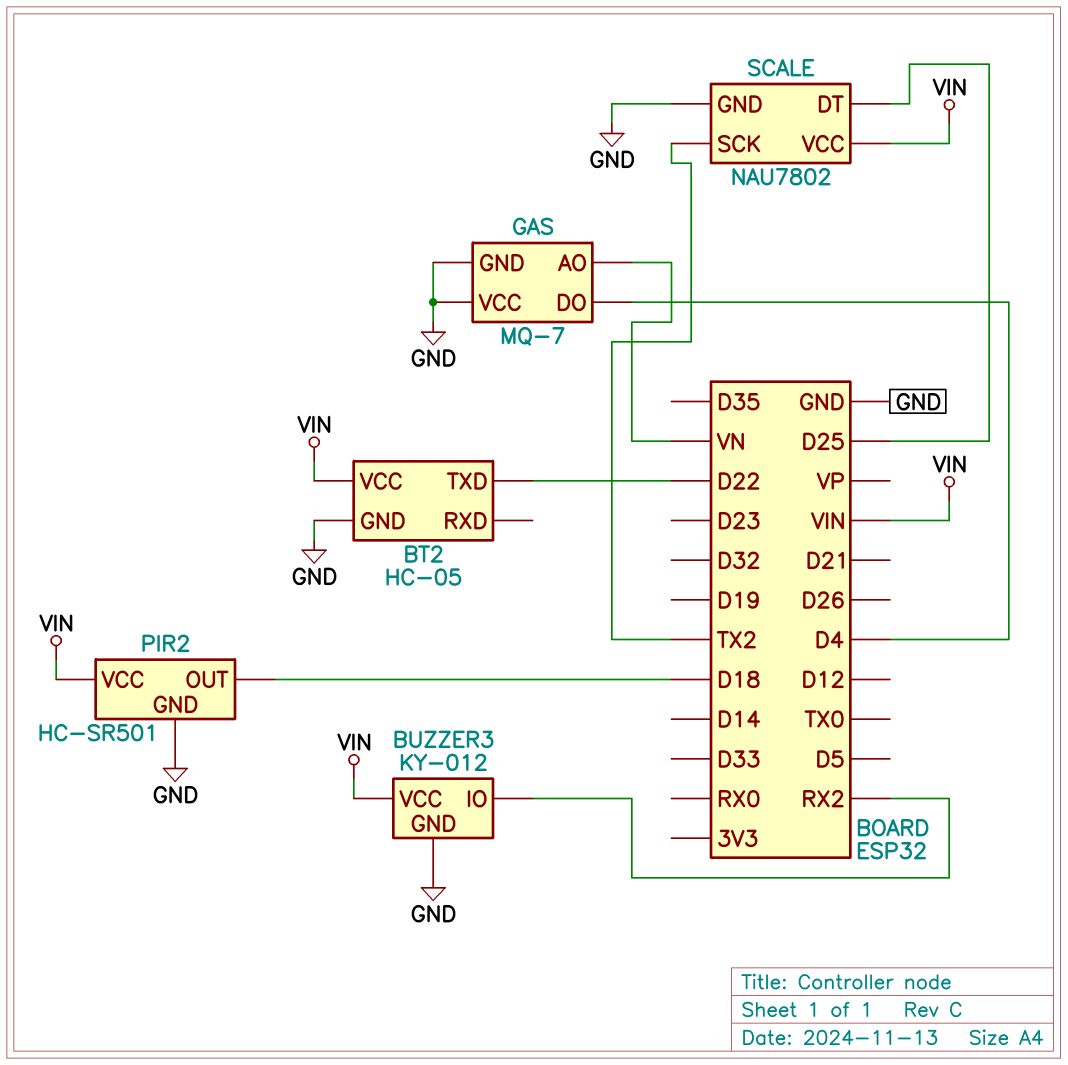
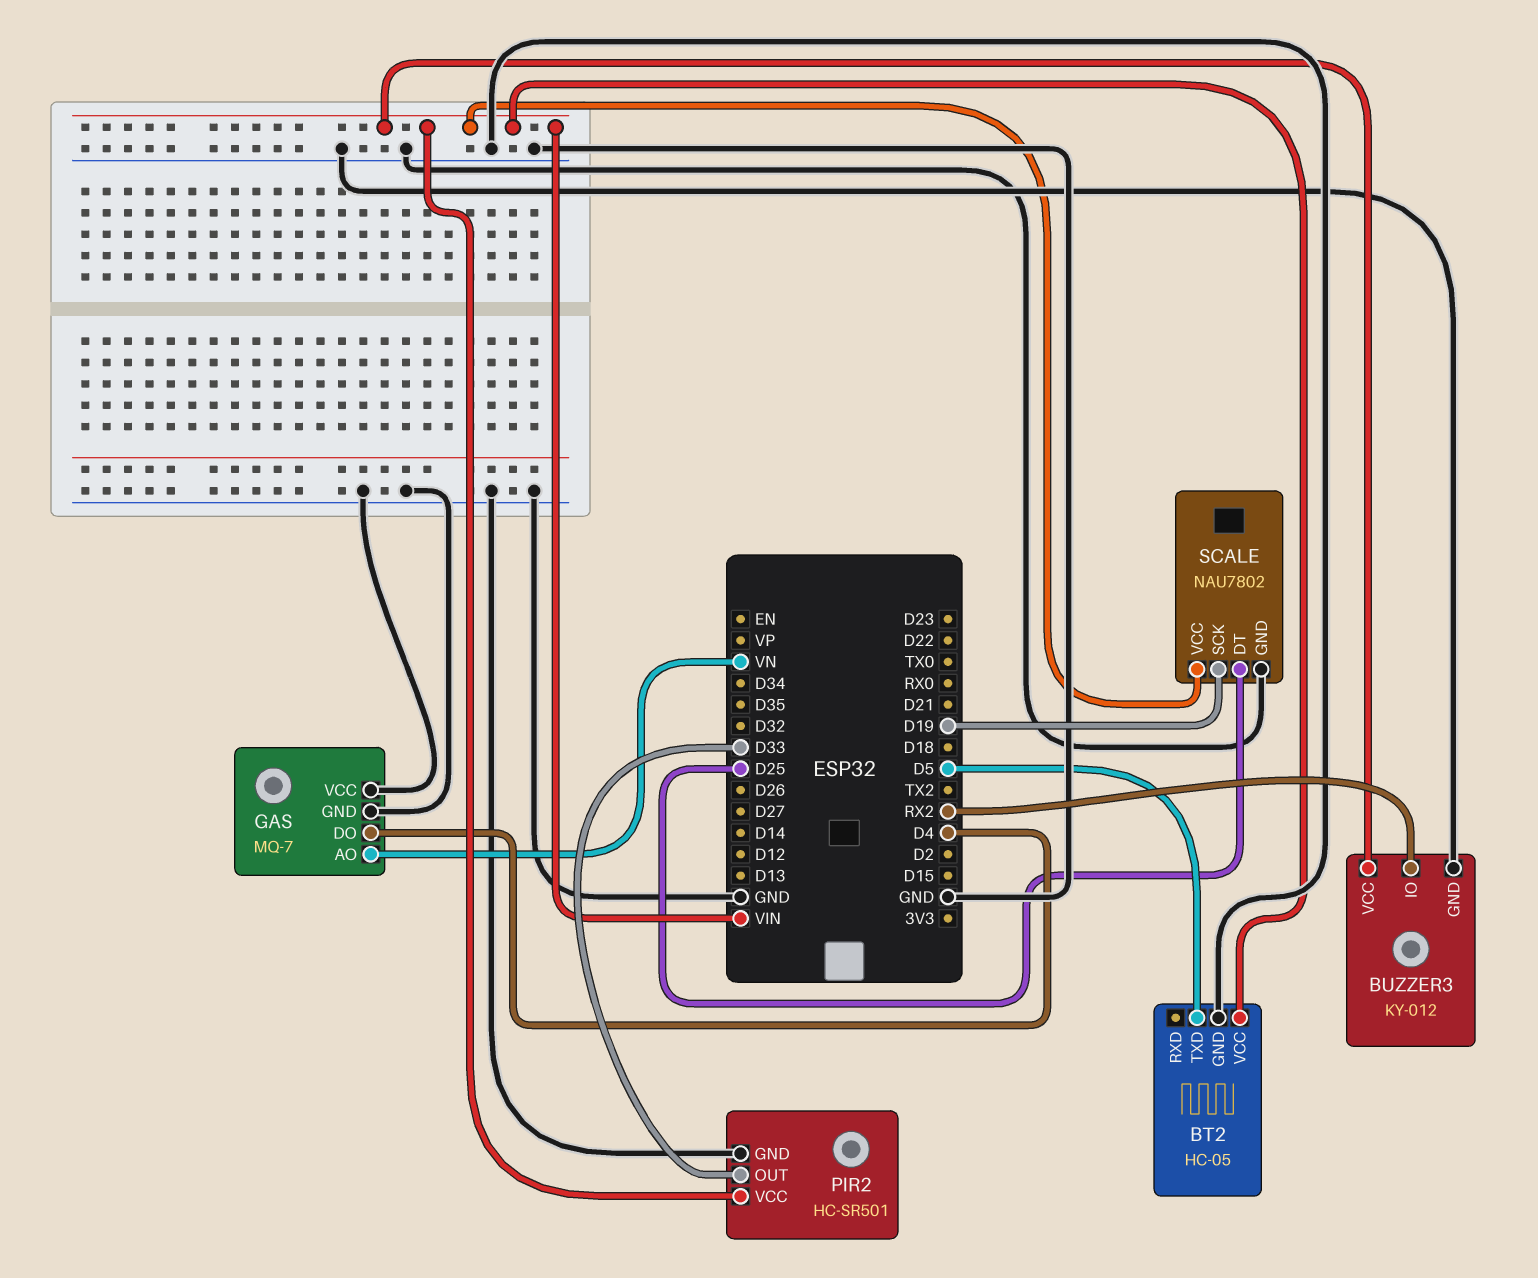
BT2 pin TXD: D22 -> D5
PIR2 pin OUT: D18 -> D33
SCALE pin SCK: TX2 -> D19

